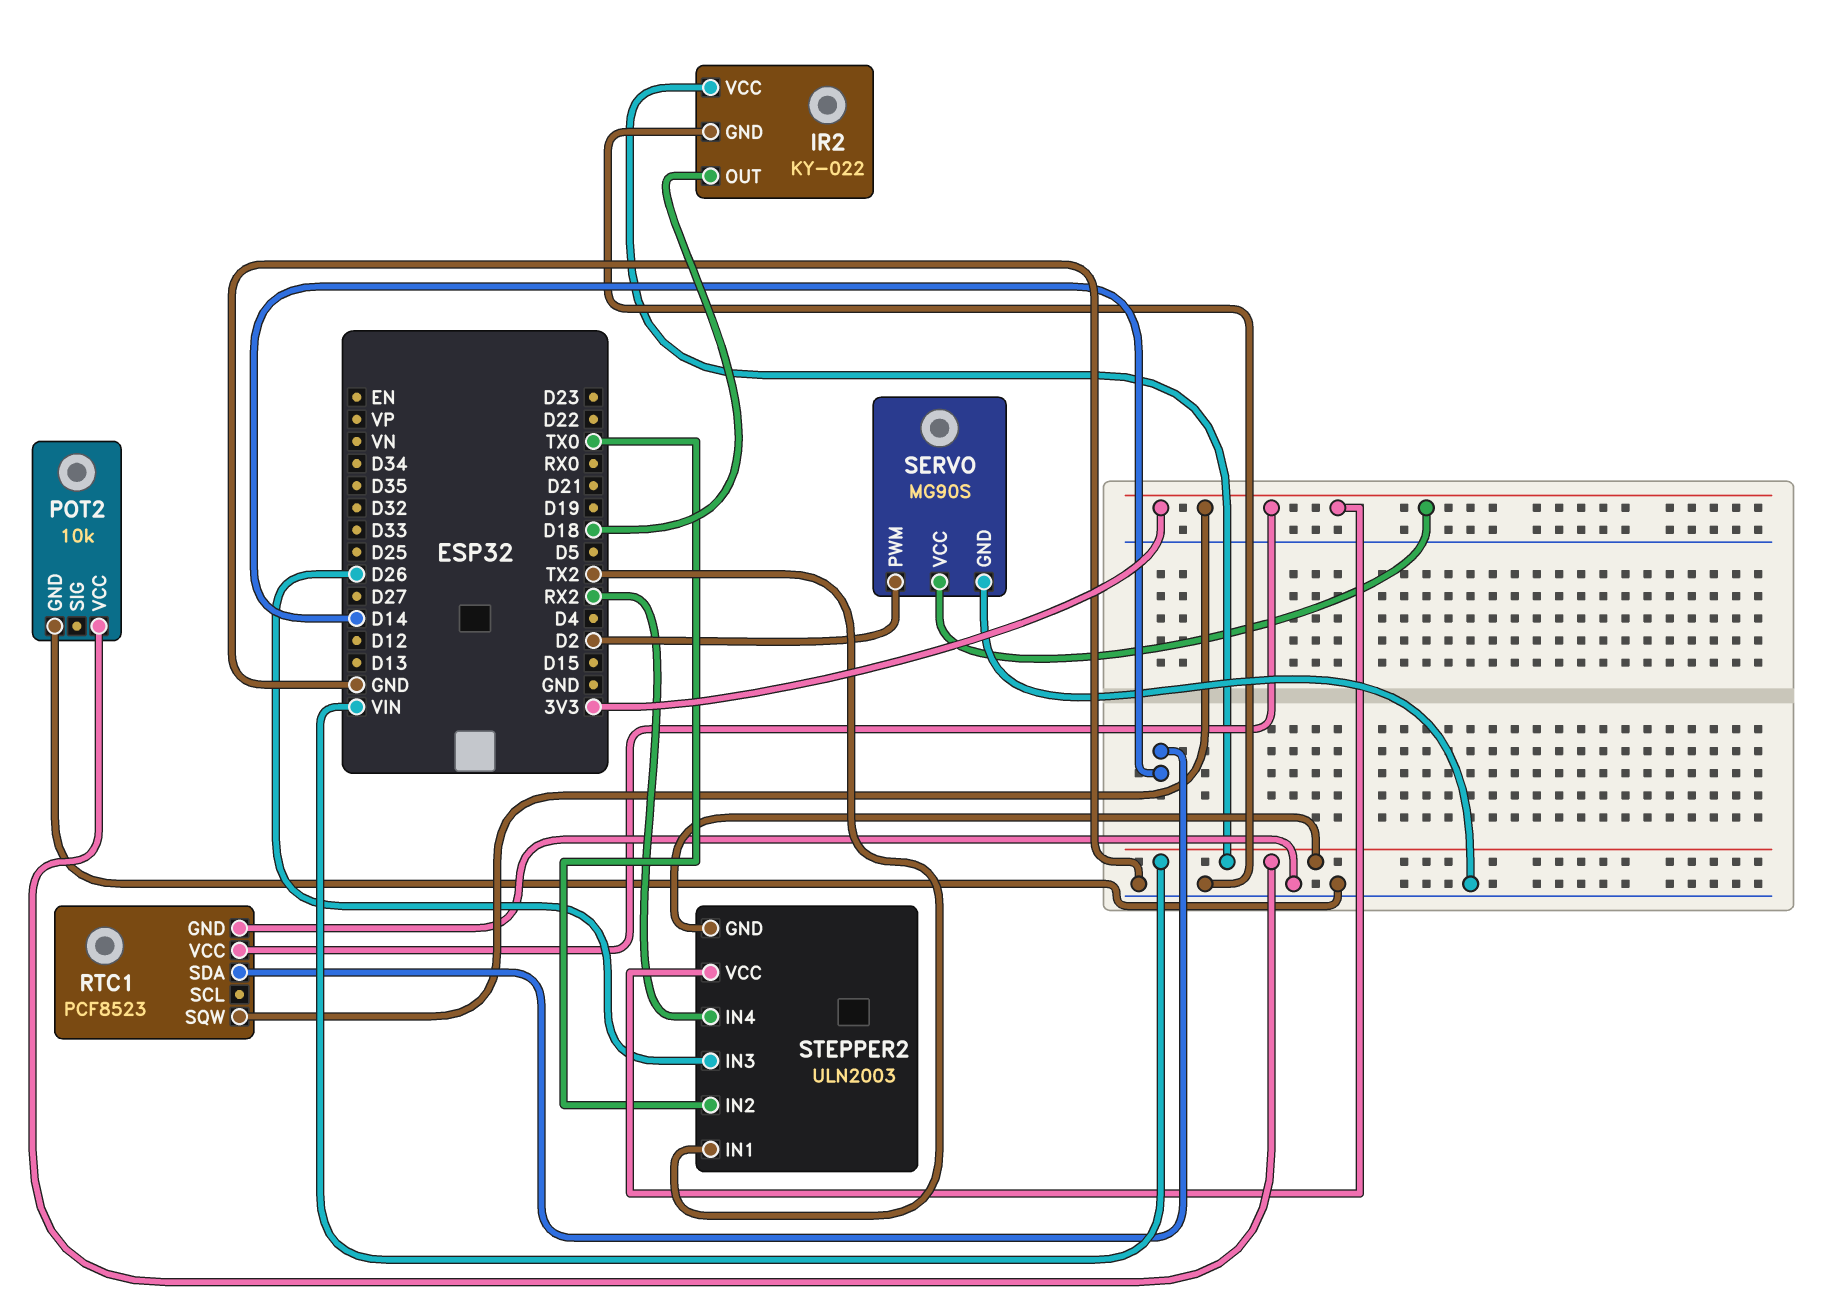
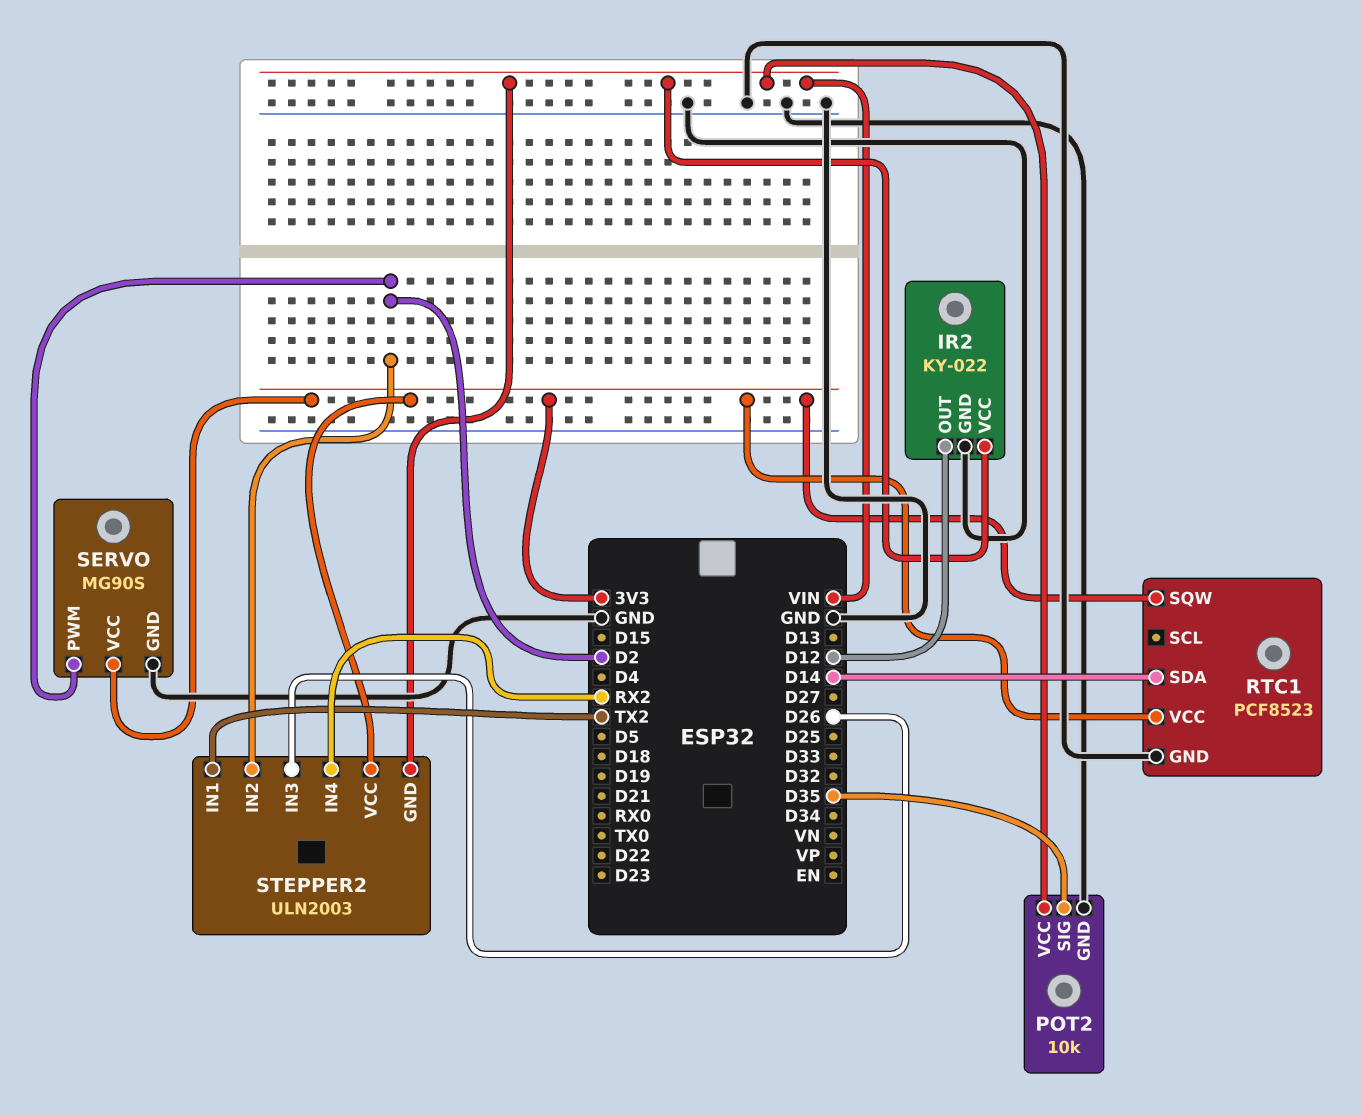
IR2 pin OUT: D18 -> D12
POT2 pin SIG: none -> D35
STEPPER2 pin IN2: TX0 -> D2

